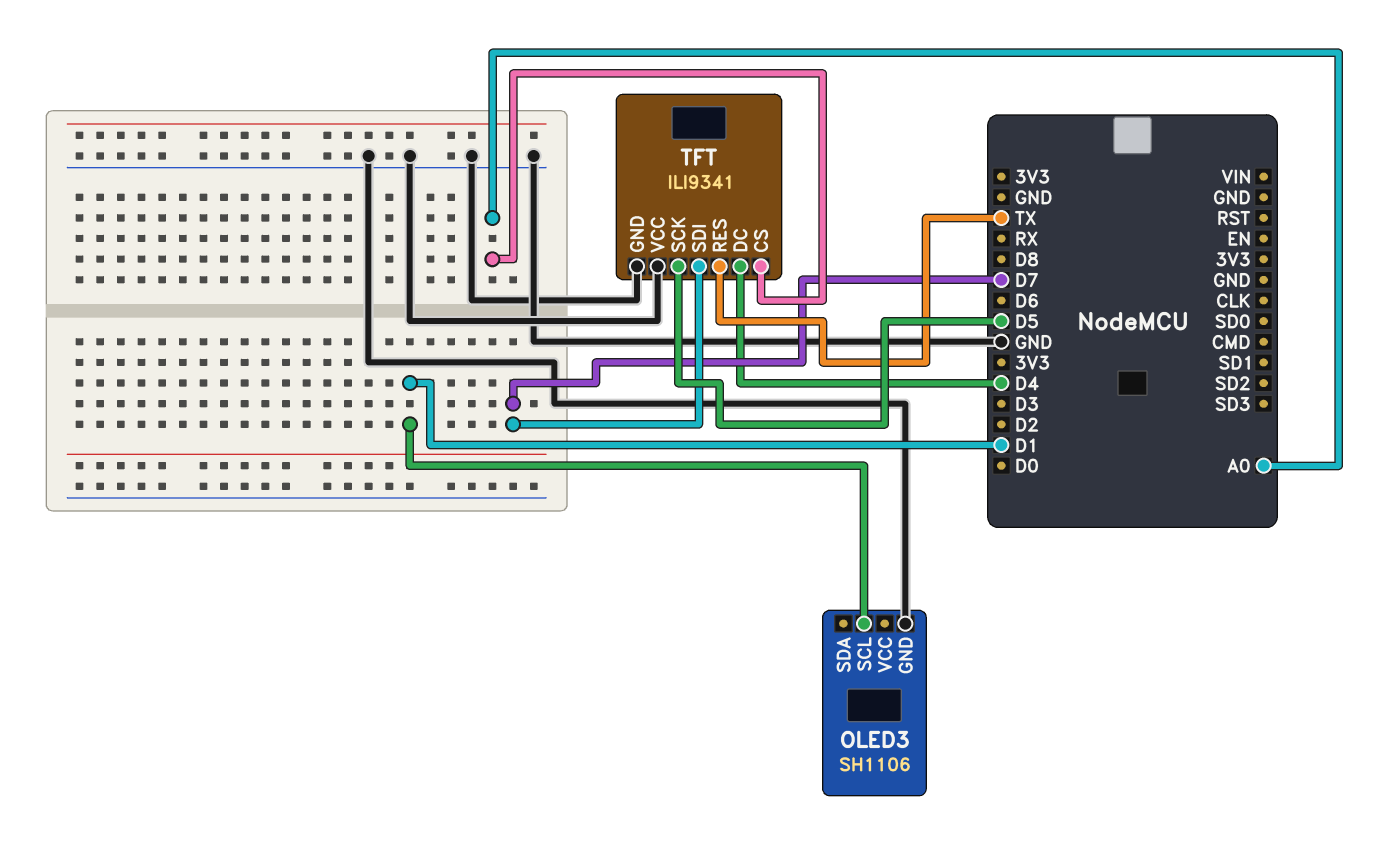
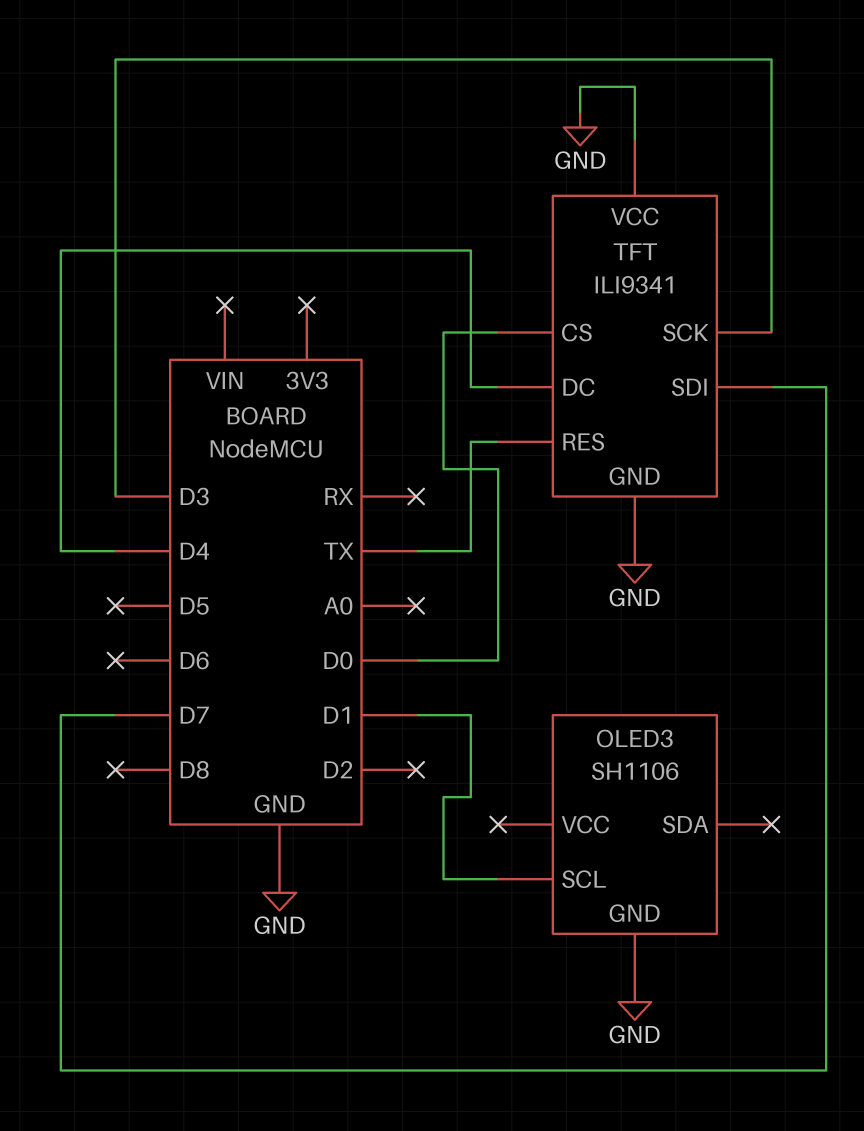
TFT pin CS: A0 -> D0
TFT pin SCK: D5 -> D3

